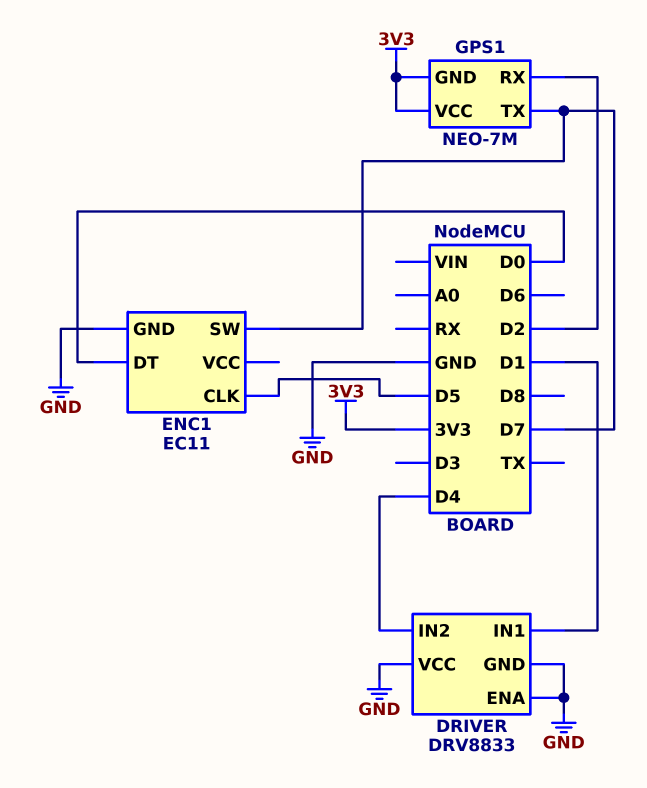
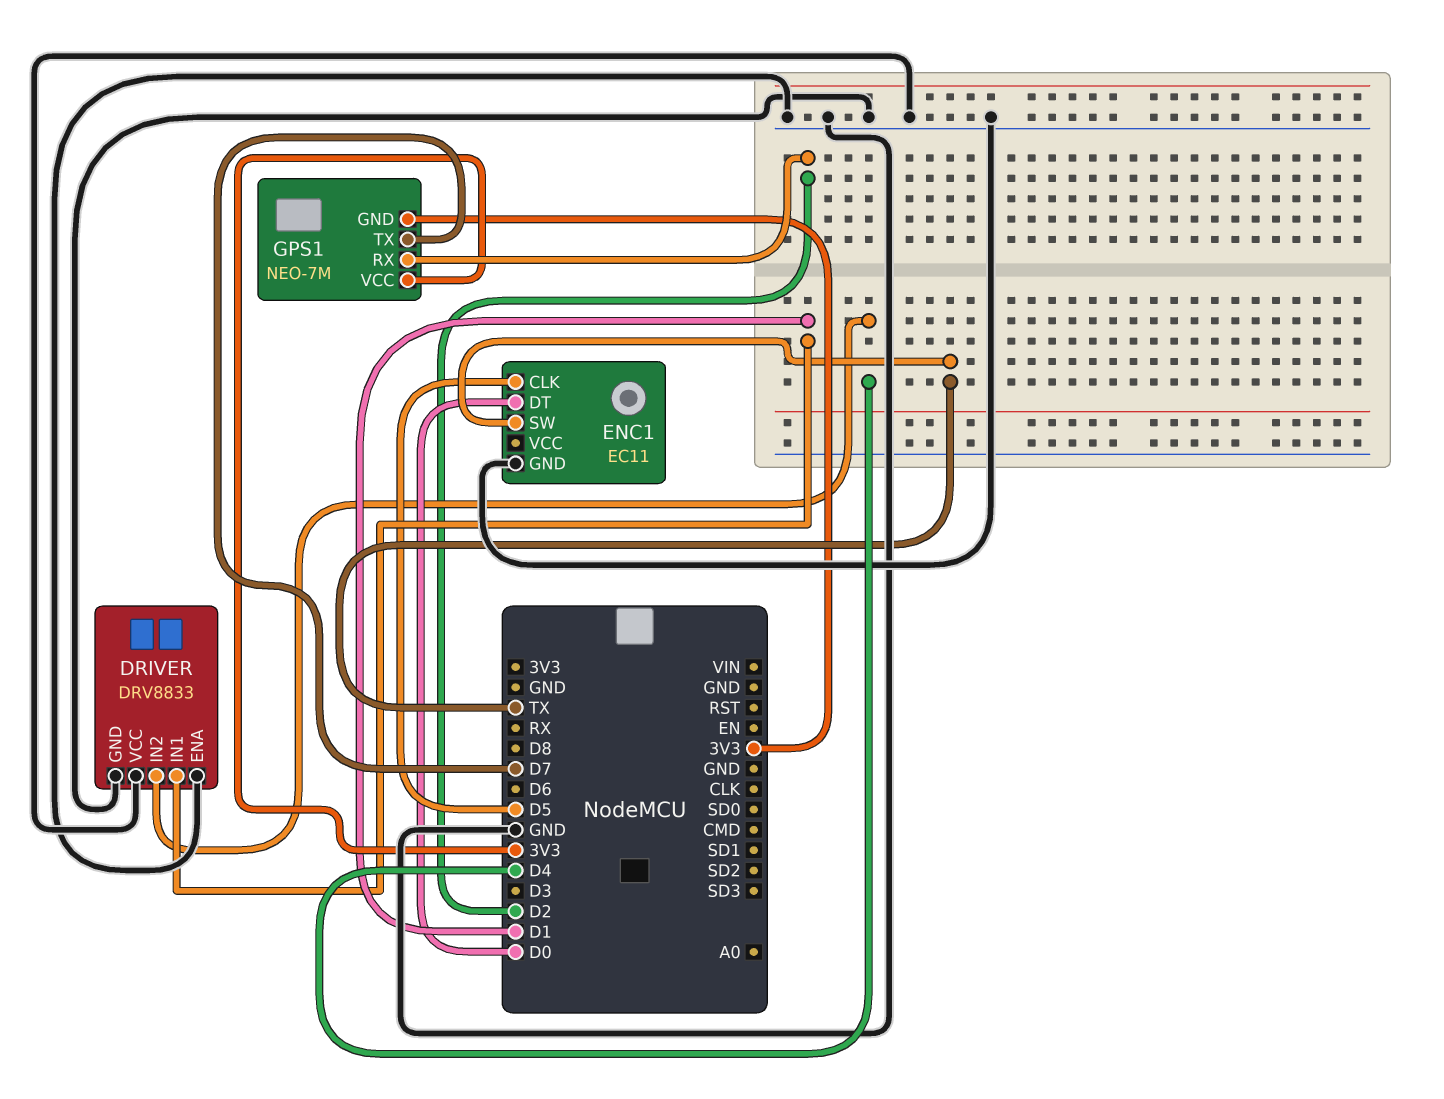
ENC1 pin SW: D7 -> TX

